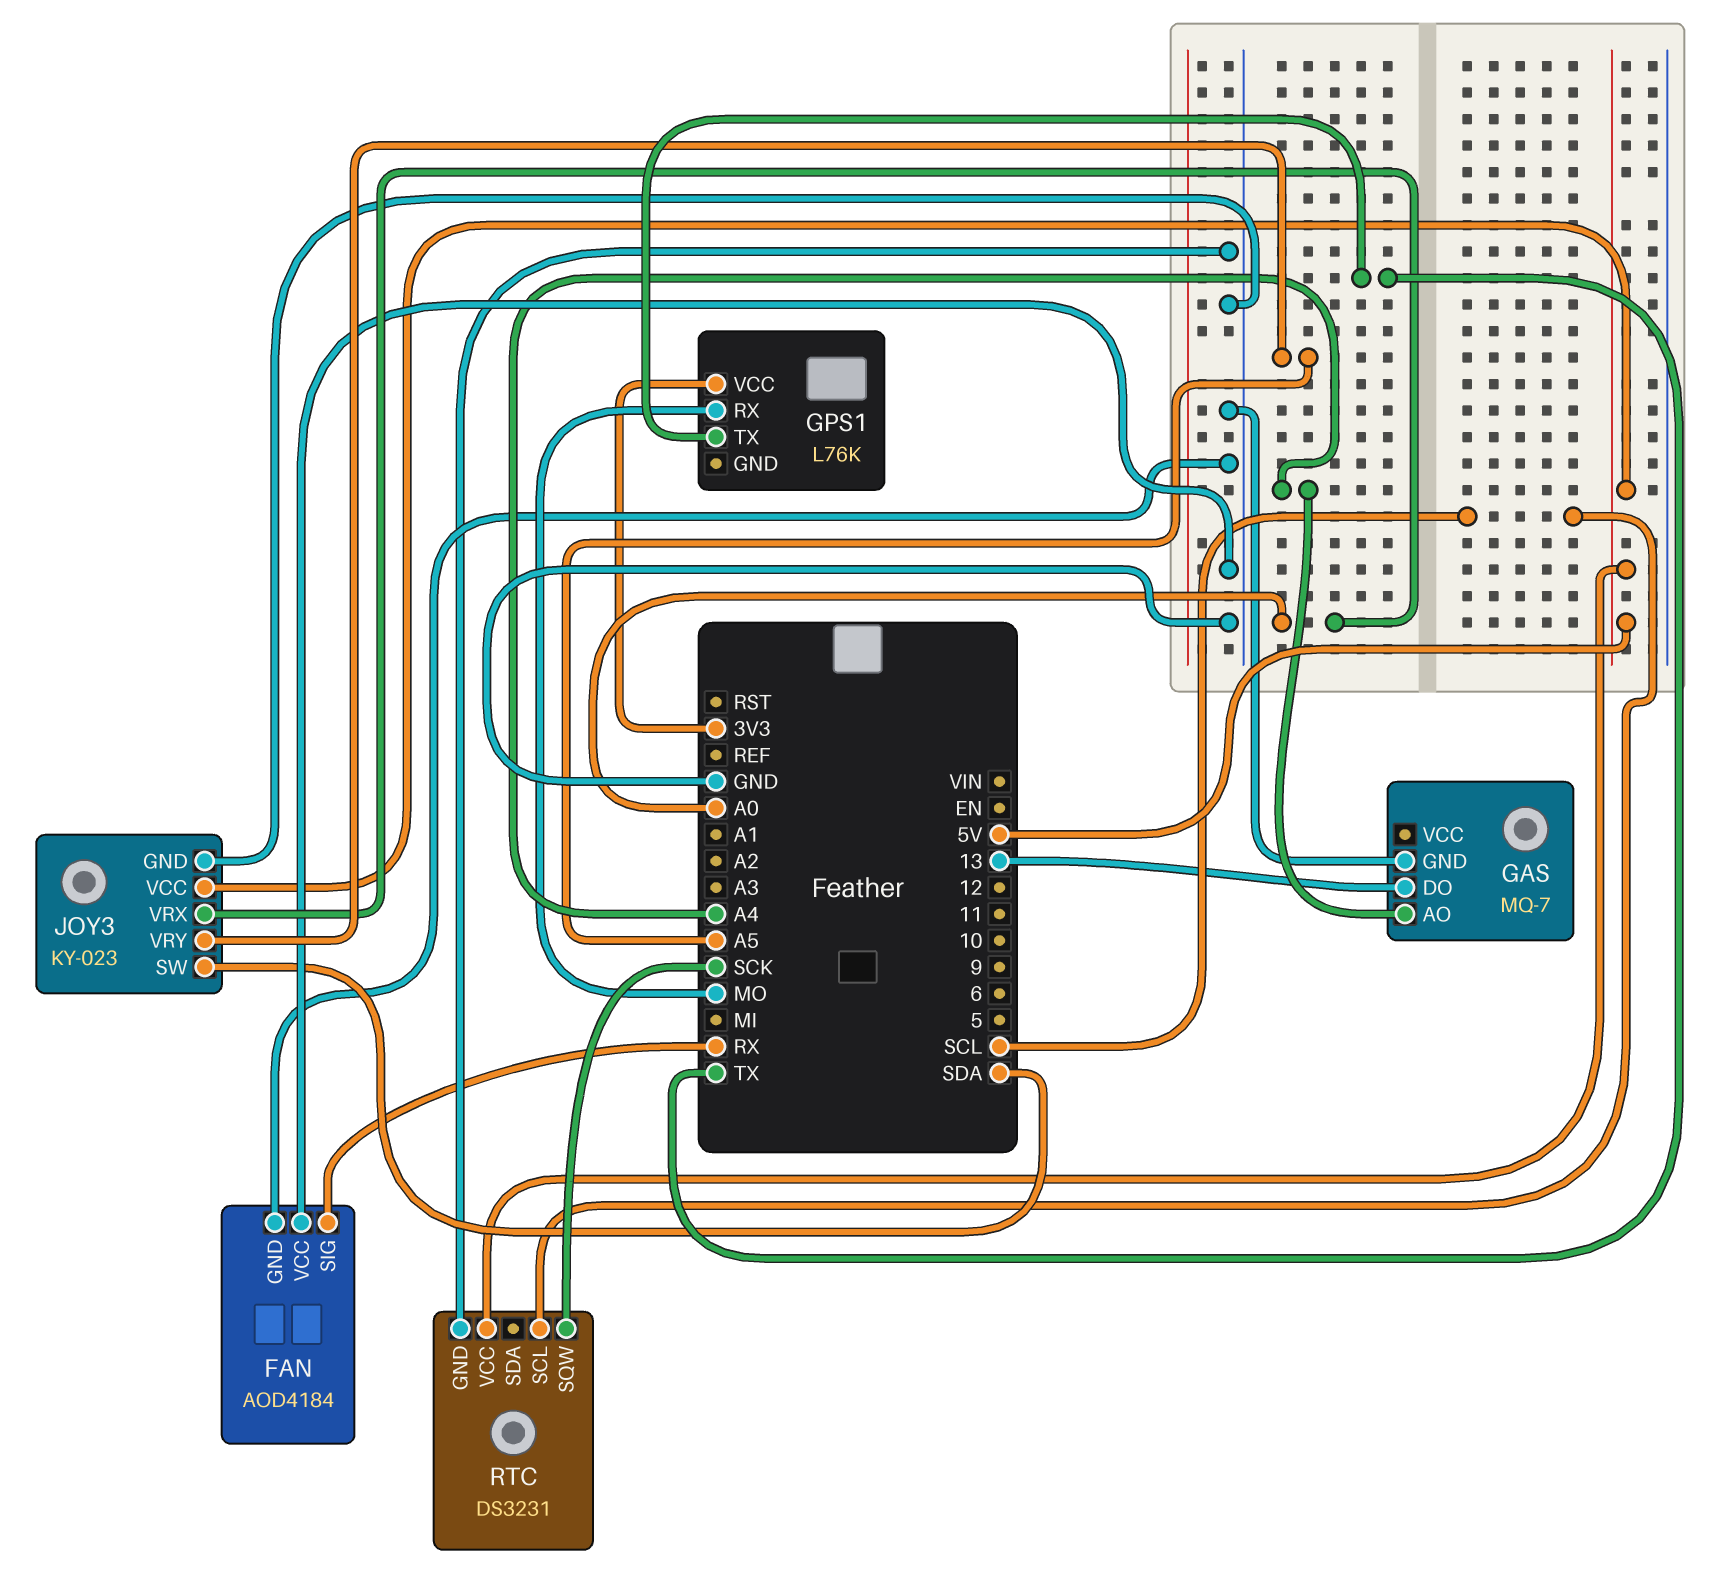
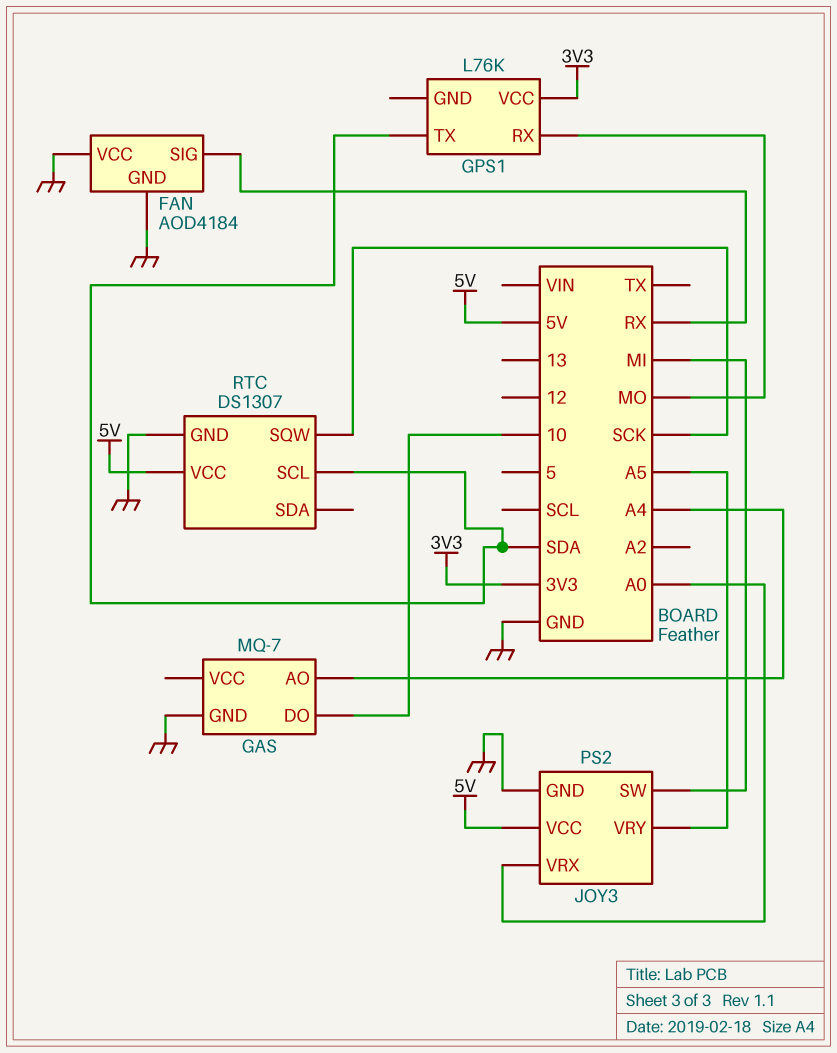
GAS pin DO: 13 -> 10
GPS1 pin TX: TX -> SDA
JOY3: KY-023 -> PS2
JOY3 pin SW: SDA -> MI
RTC: DS3231 -> DS1307
RTC pin SCL: SCL -> SDA

